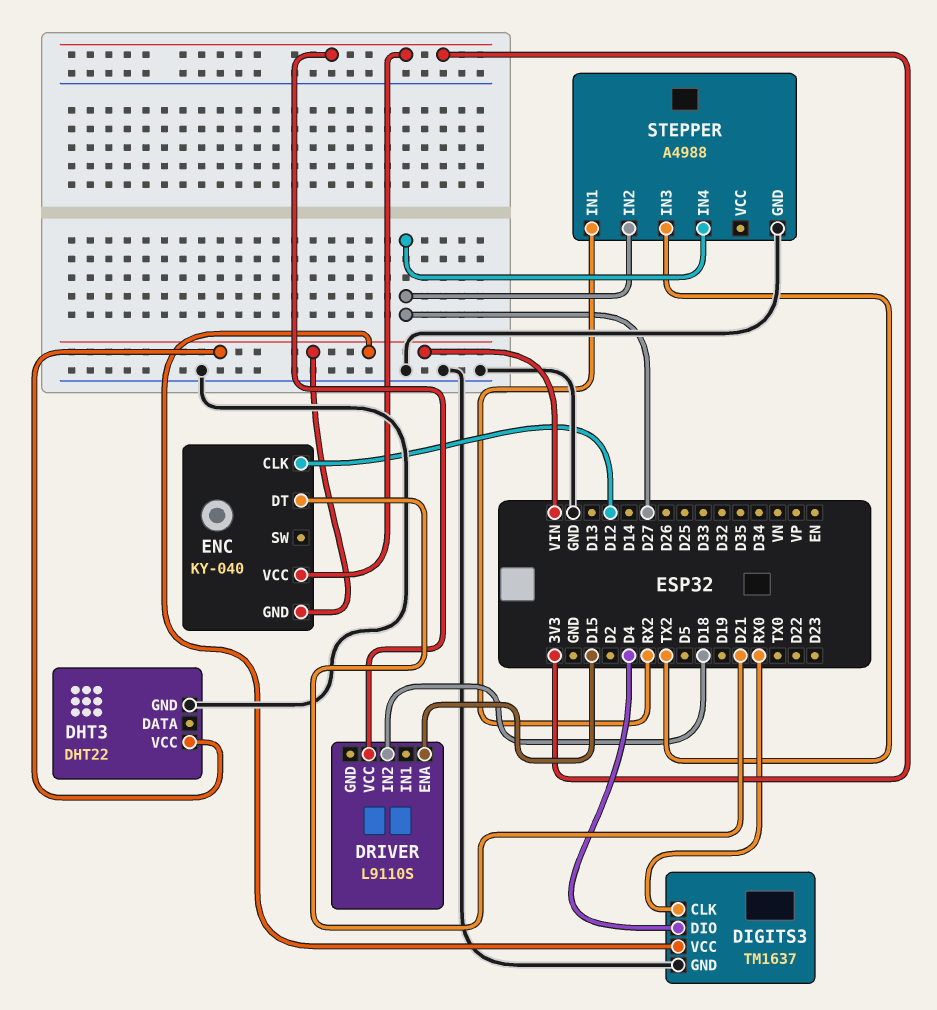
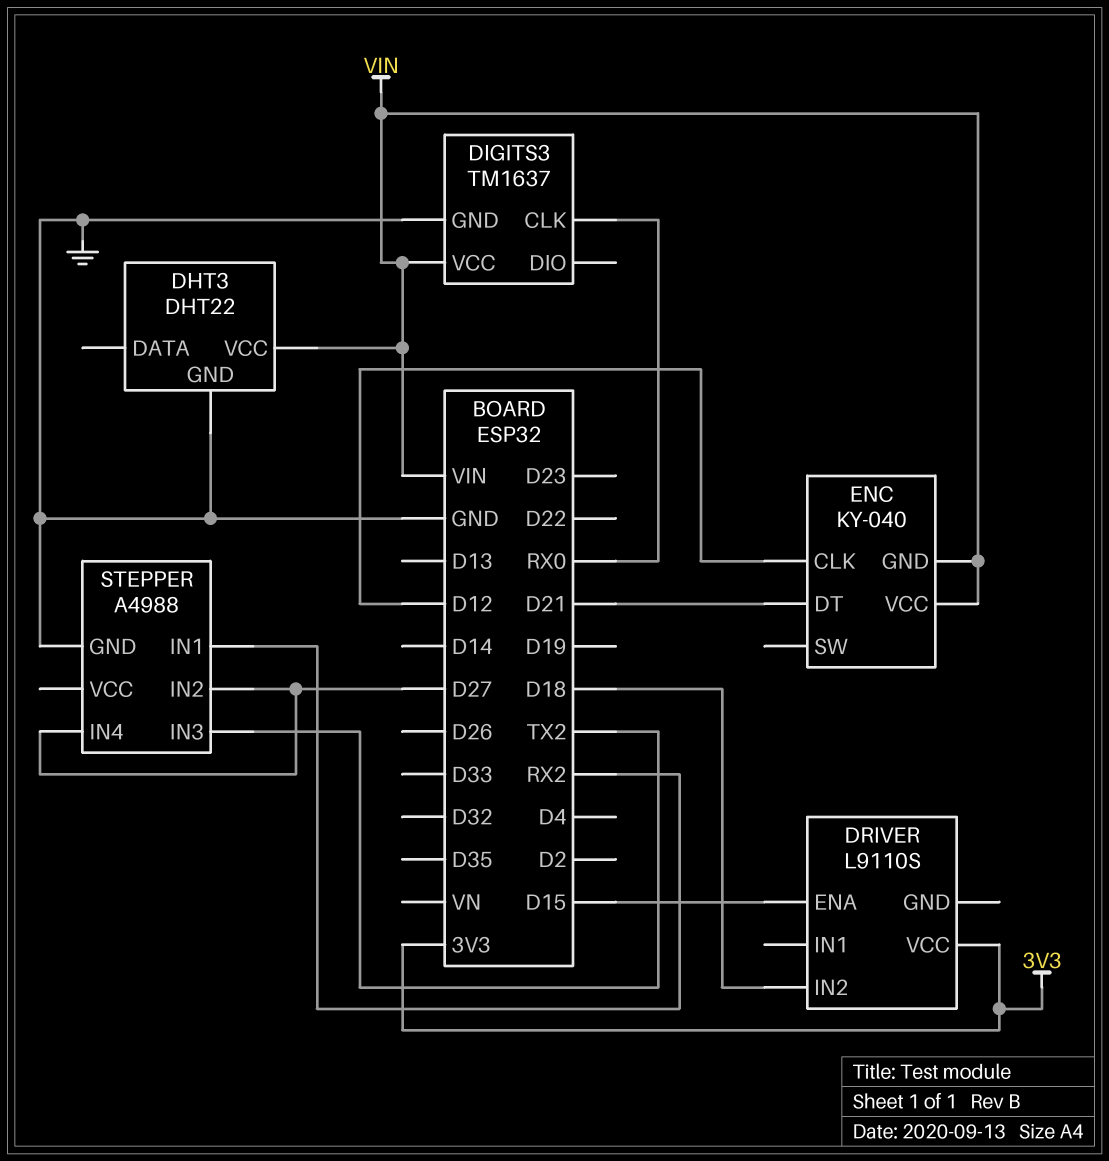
DIGITS3 pin DIO: D4 -> none
ENC pin VCC: 3V3 -> VIN

